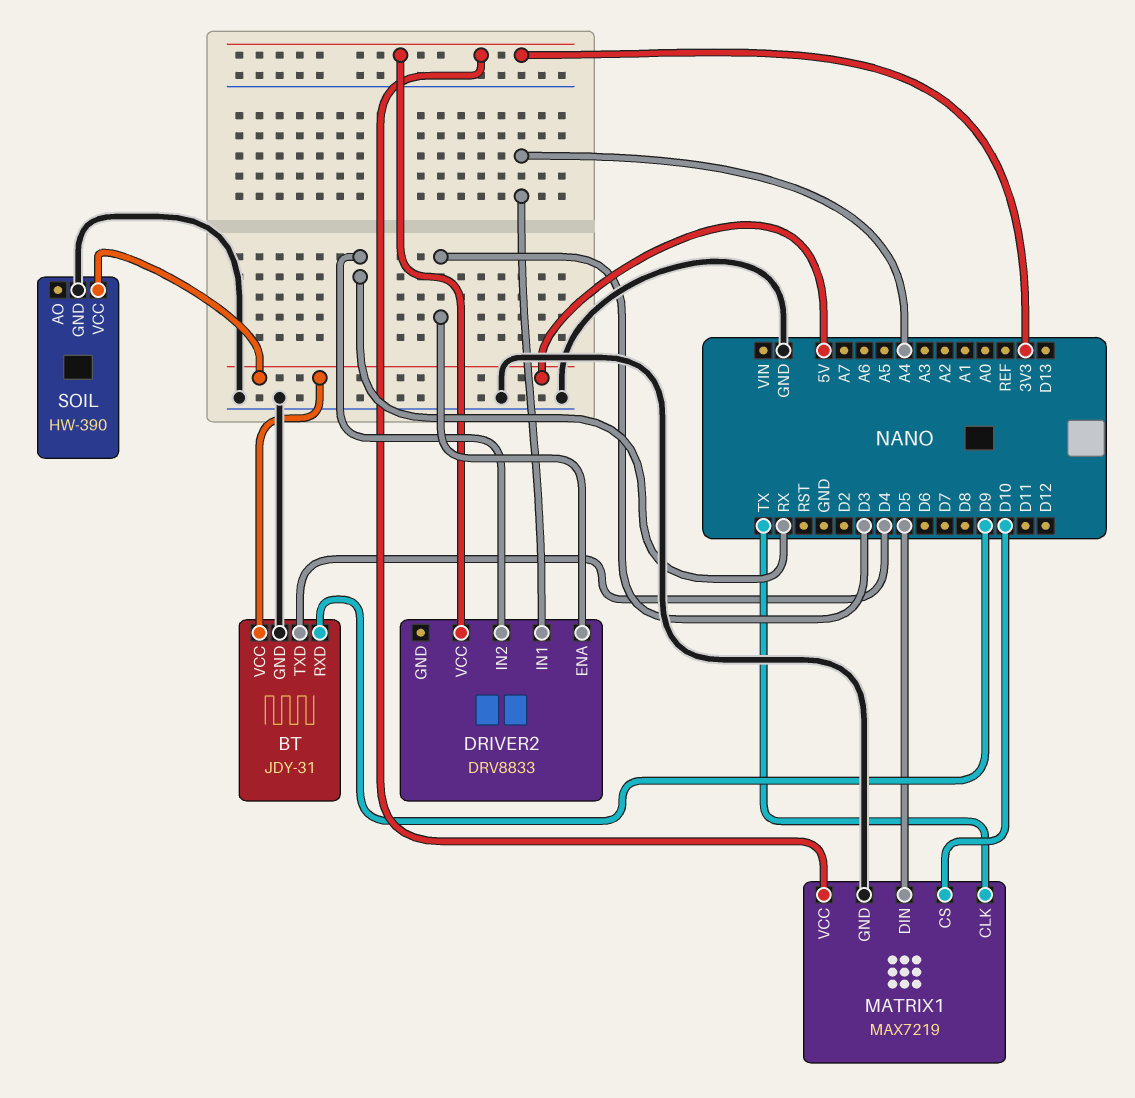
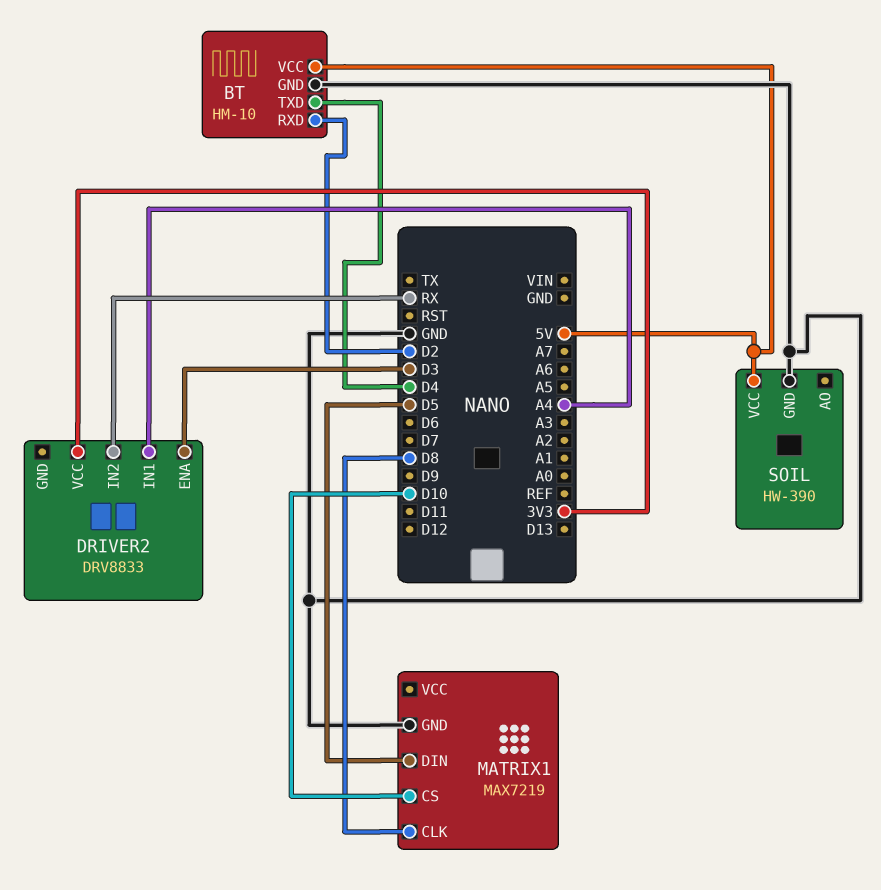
BT: JDY-31 -> HM-10
BT pin RXD: D9 -> D2
MATRIX1 pin CLK: TX -> D8
MATRIX1 pin VCC: 3V3 -> none

